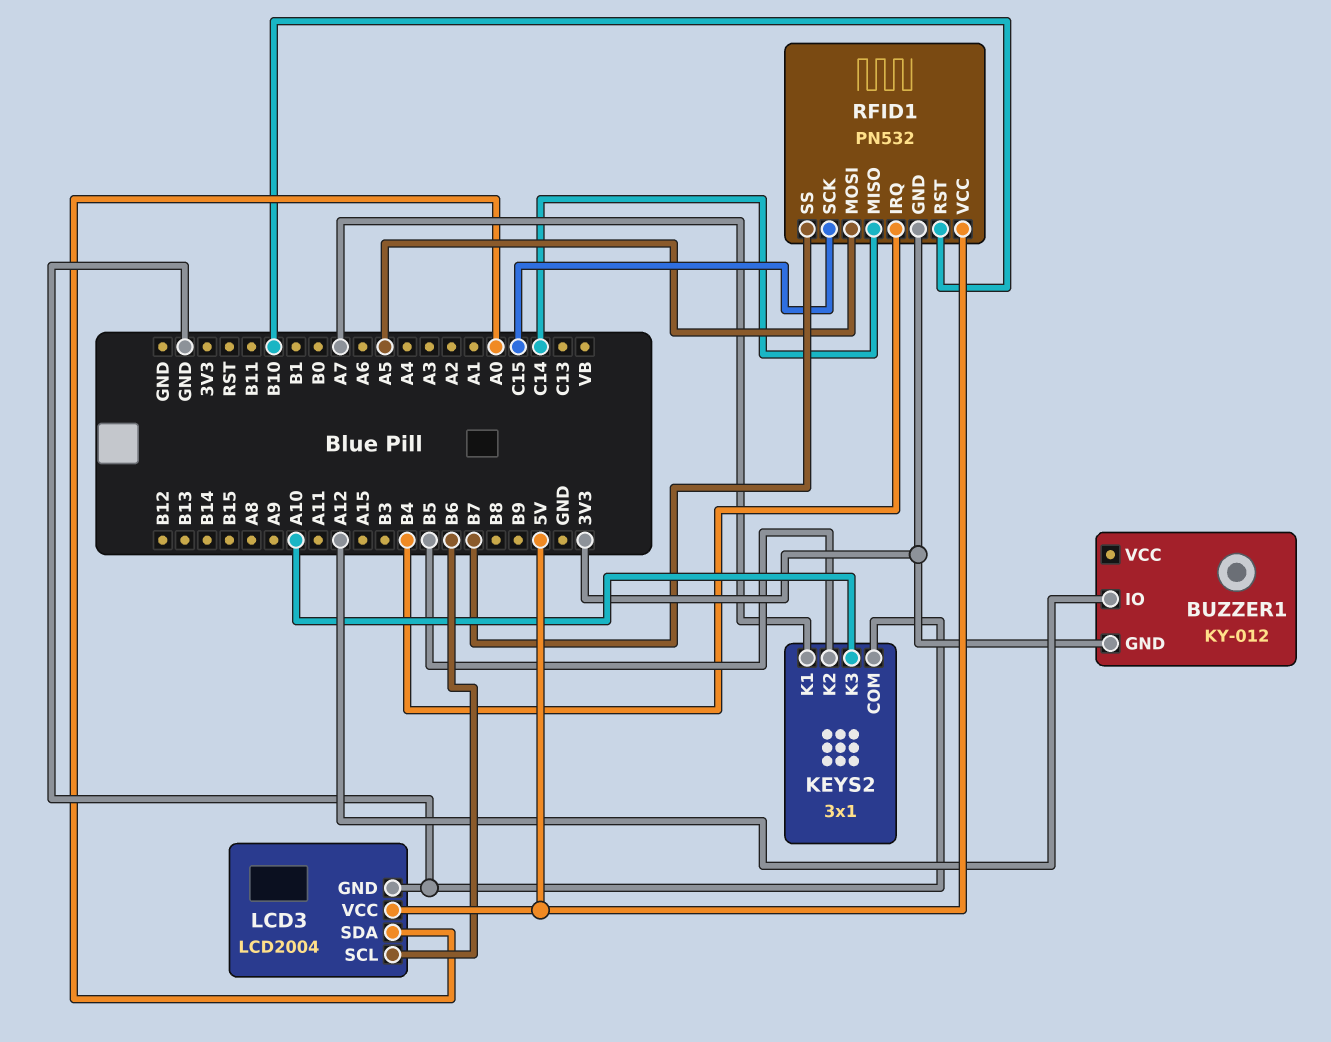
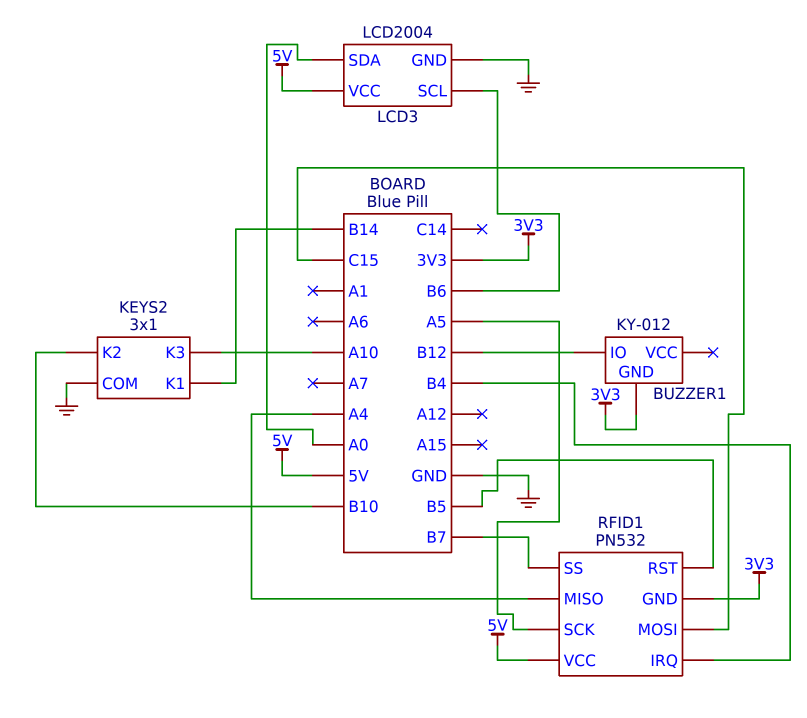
BUZZER1 pin IO: A12 -> B12
KEYS2 pin K1: A7 -> B14
KEYS2 pin K2: B5 -> B10
RFID1 pin MISO: C14 -> A4
RFID1 pin MOSI: A5 -> C15
RFID1 pin RST: B10 -> B5
RFID1 pin SCK: C15 -> A5

